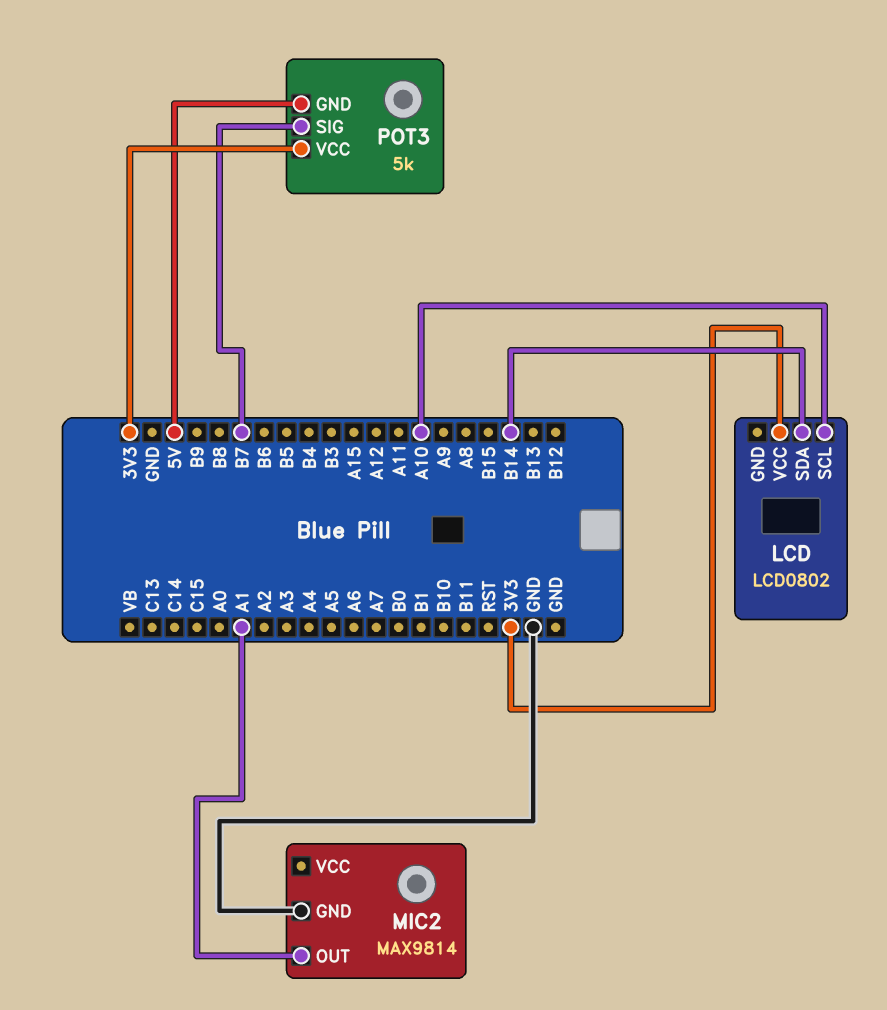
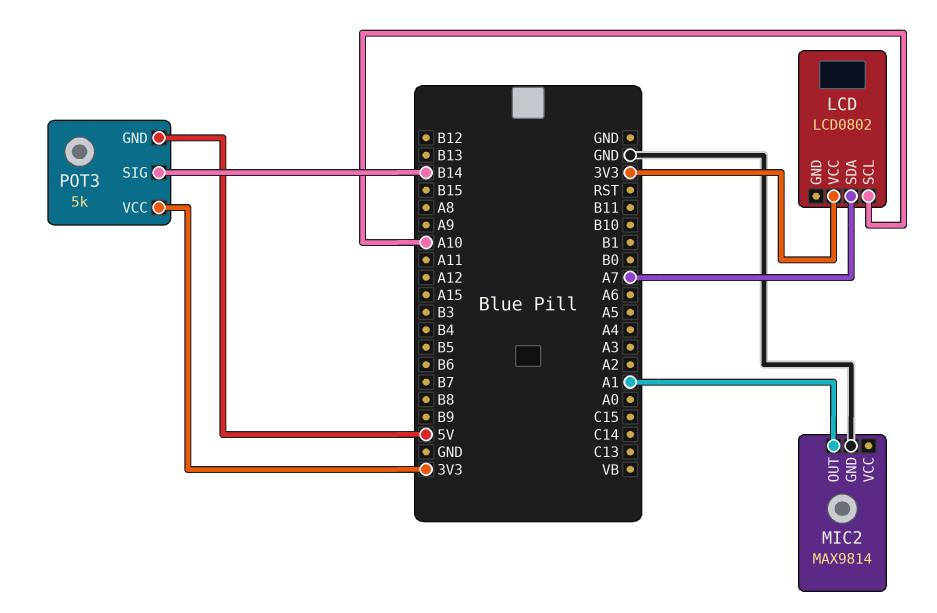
LCD pin SDA: B14 -> A7
POT3 pin SIG: B7 -> B14

